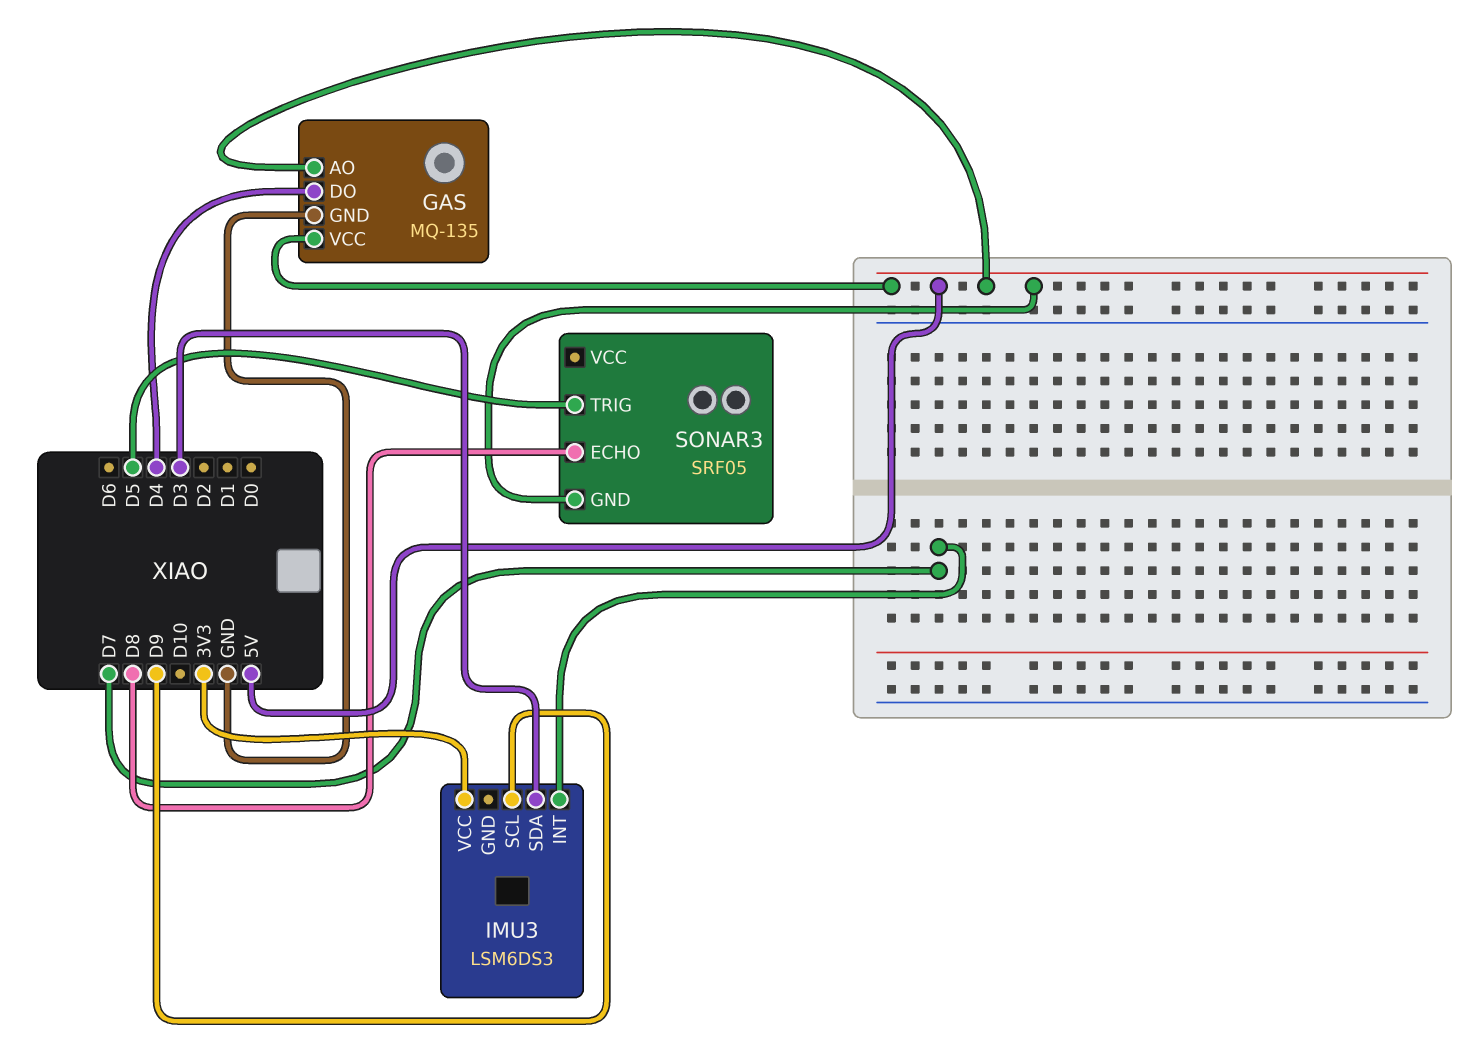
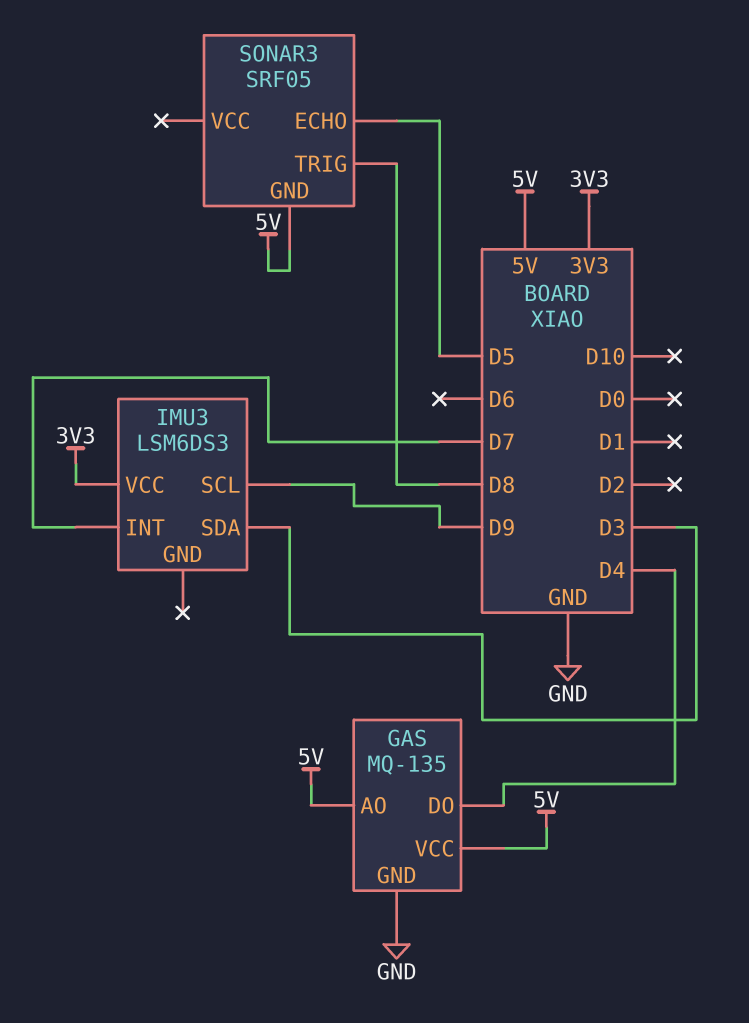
SONAR3 pin ECHO: D8 -> D5
SONAR3 pin TRIG: D5 -> D8

